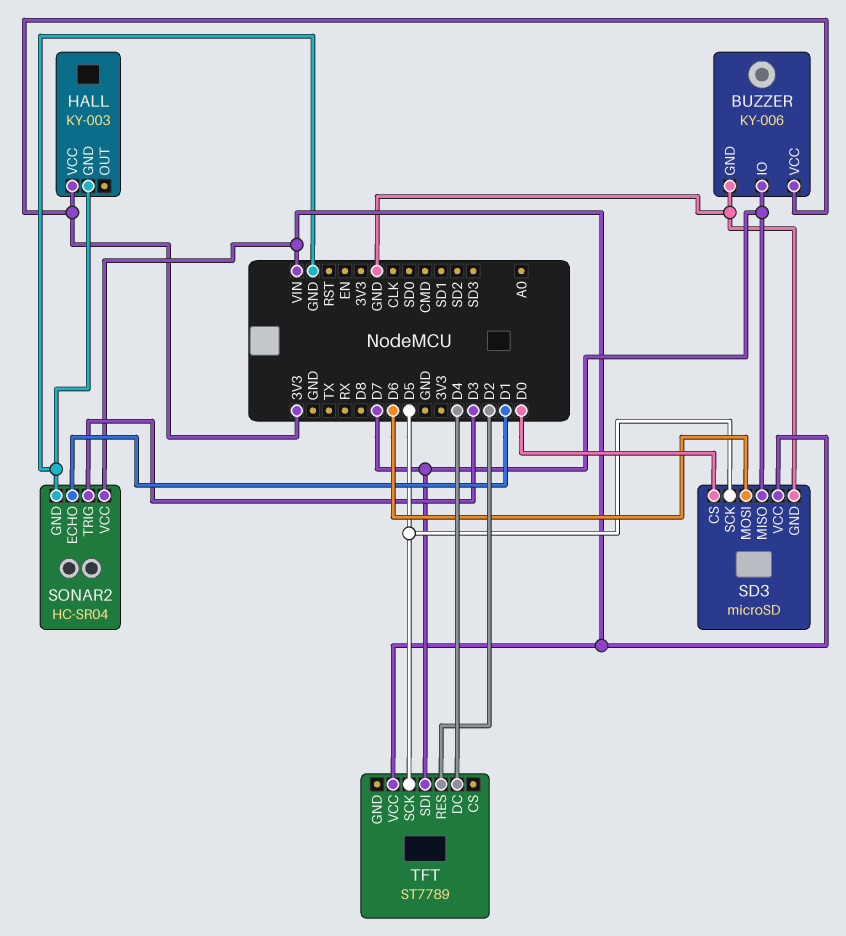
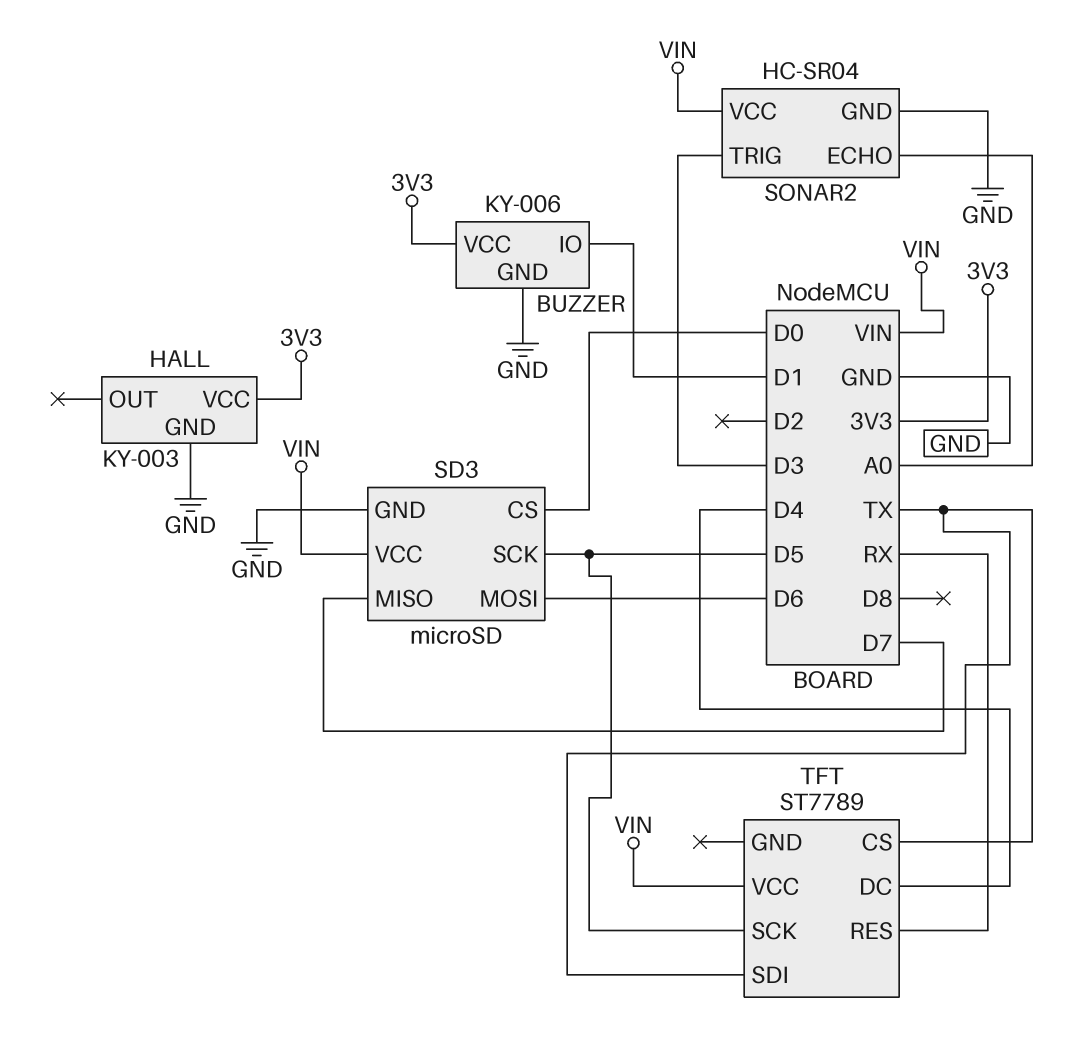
BUZZER pin IO: D7 -> D1
SONAR2 pin ECHO: D1 -> A0
TFT pin CS: none -> TX
TFT pin RES: D2 -> RX
TFT pin SDI: D7 -> TX

